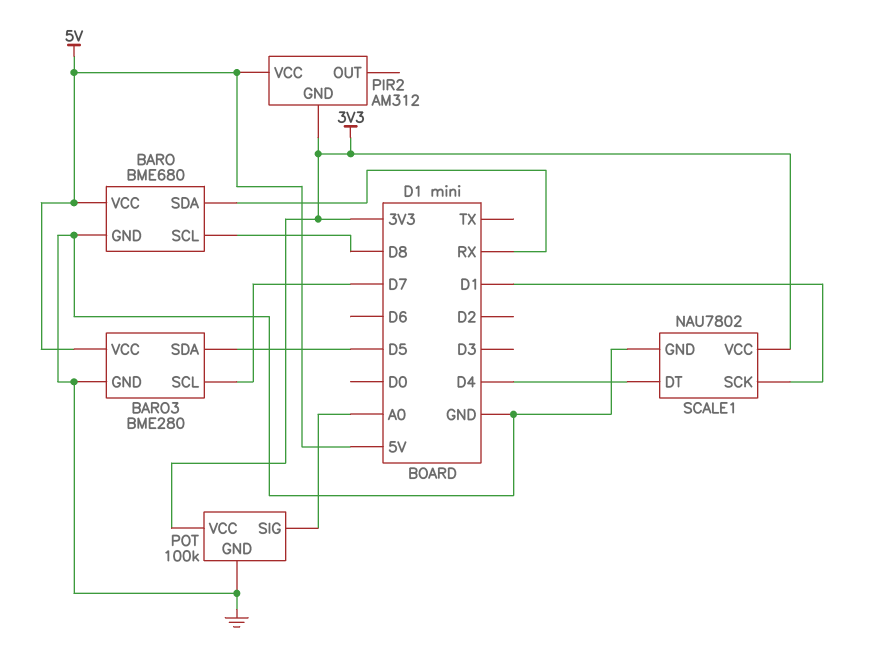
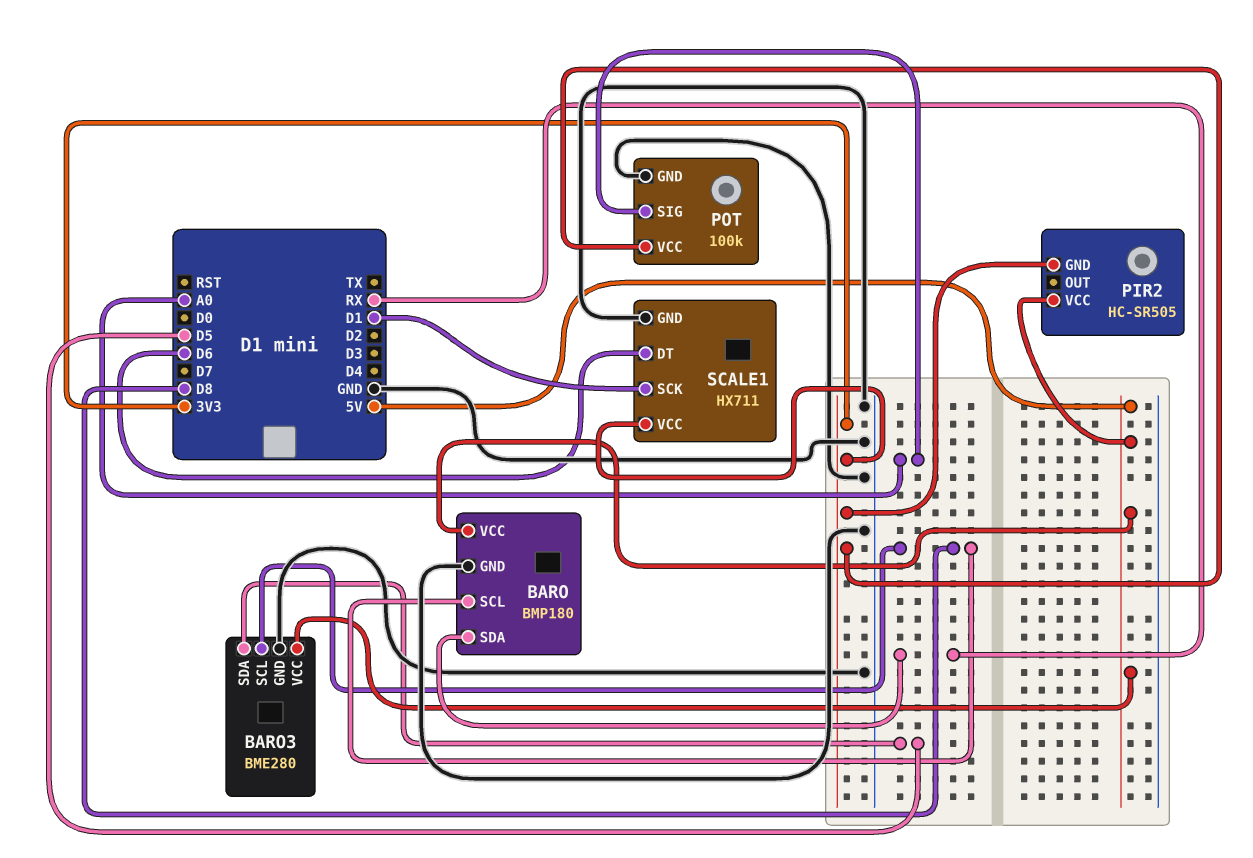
BARO: BME680 -> BMP180
BARO3 pin SCL: D7 -> D8
PIR2: AM312 -> HC-SR505
SCALE1: NAU7802 -> HX711
SCALE1 pin DT: D4 -> D6

